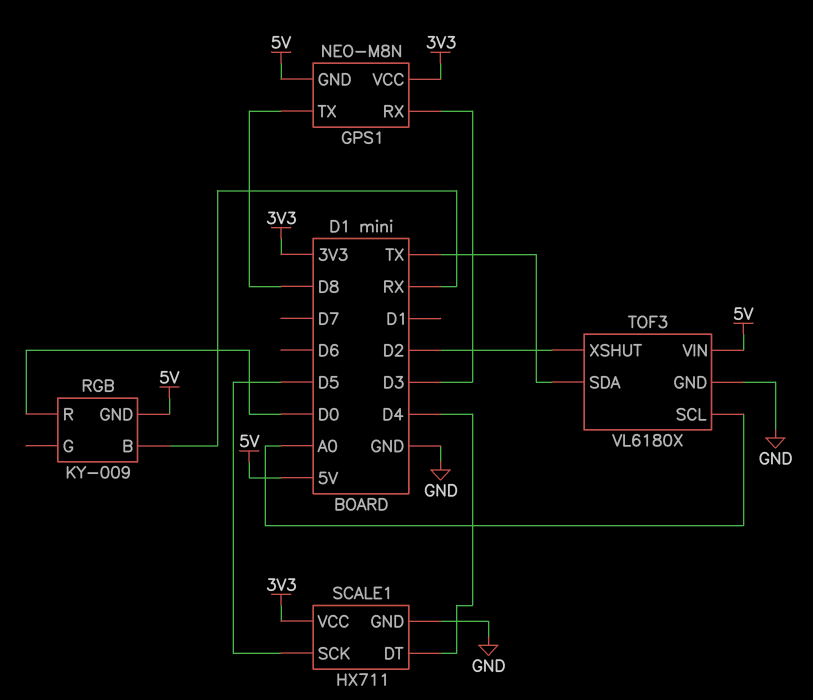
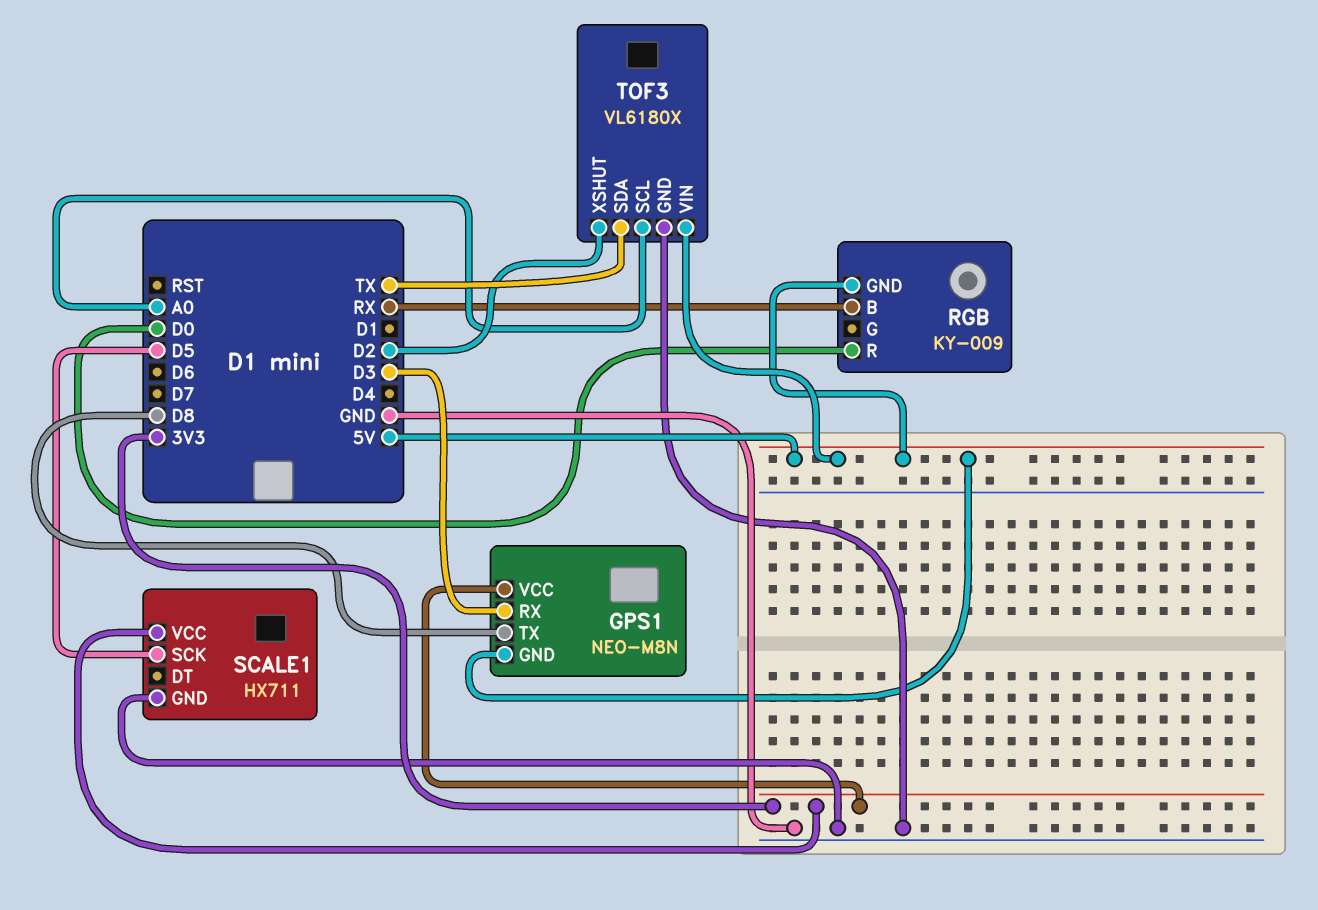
SCALE1 pin DT: D4 -> none

